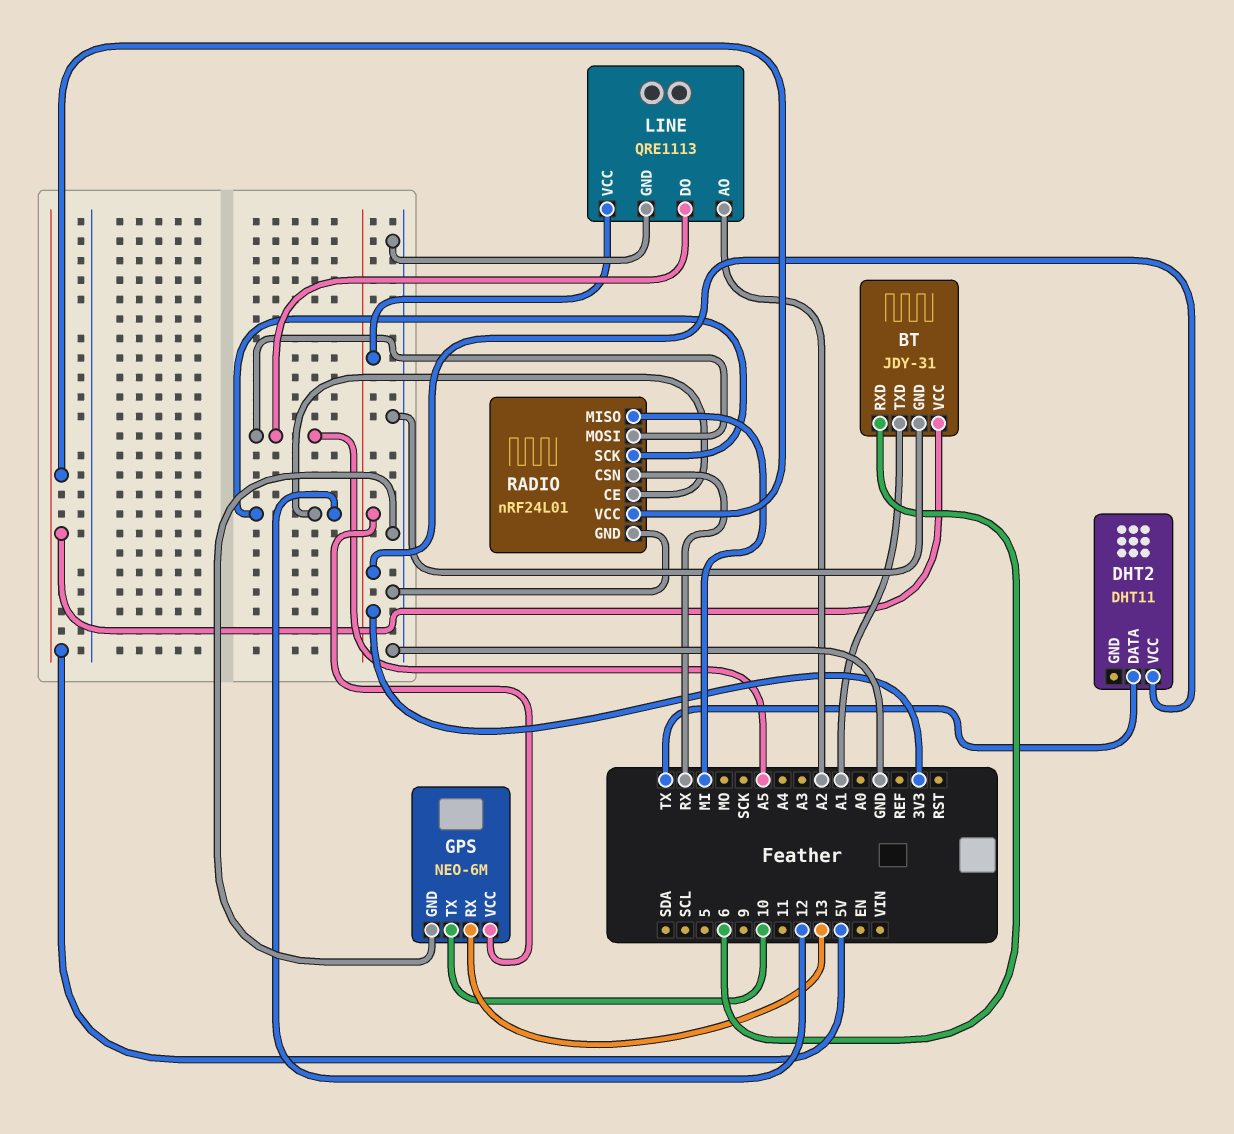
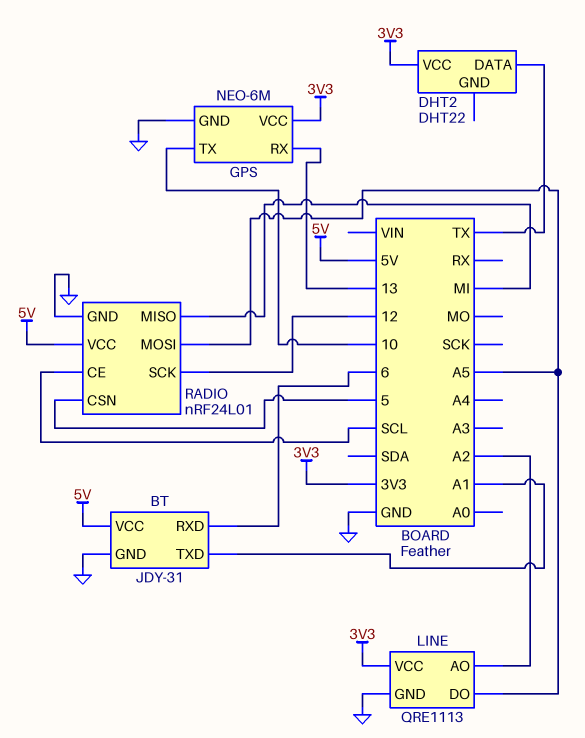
DHT2: DHT11 -> DHT22
RADIO pin CE: 12 -> SCL
RADIO pin CSN: RX -> 5

